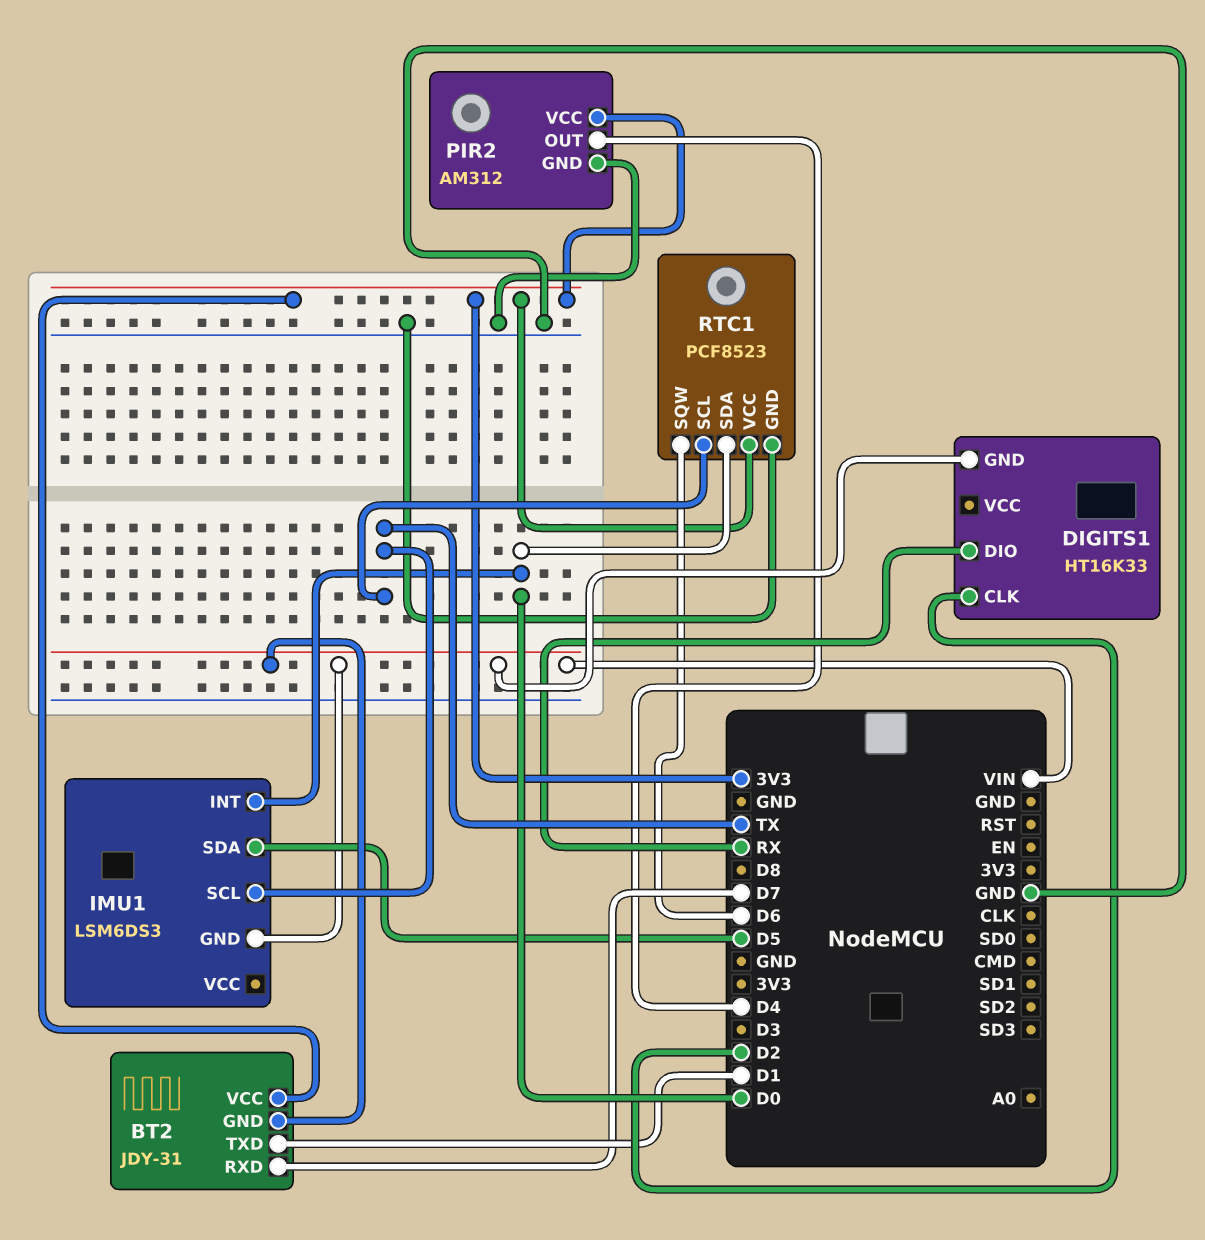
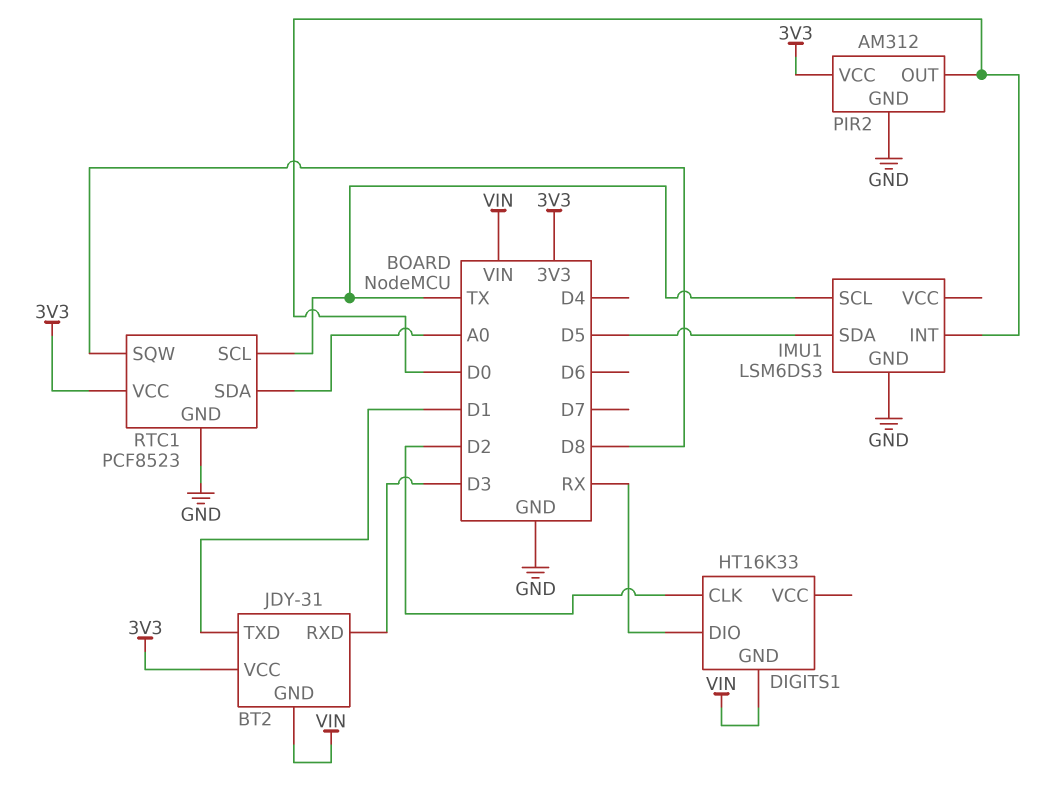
BT2 pin RXD: D7 -> D3
IMU1 pin GND: VIN -> GND
PIR2 pin OUT: D4 -> D0
RTC1 pin SDA: D0 -> A0
RTC1 pin SQW: D6 -> D8

